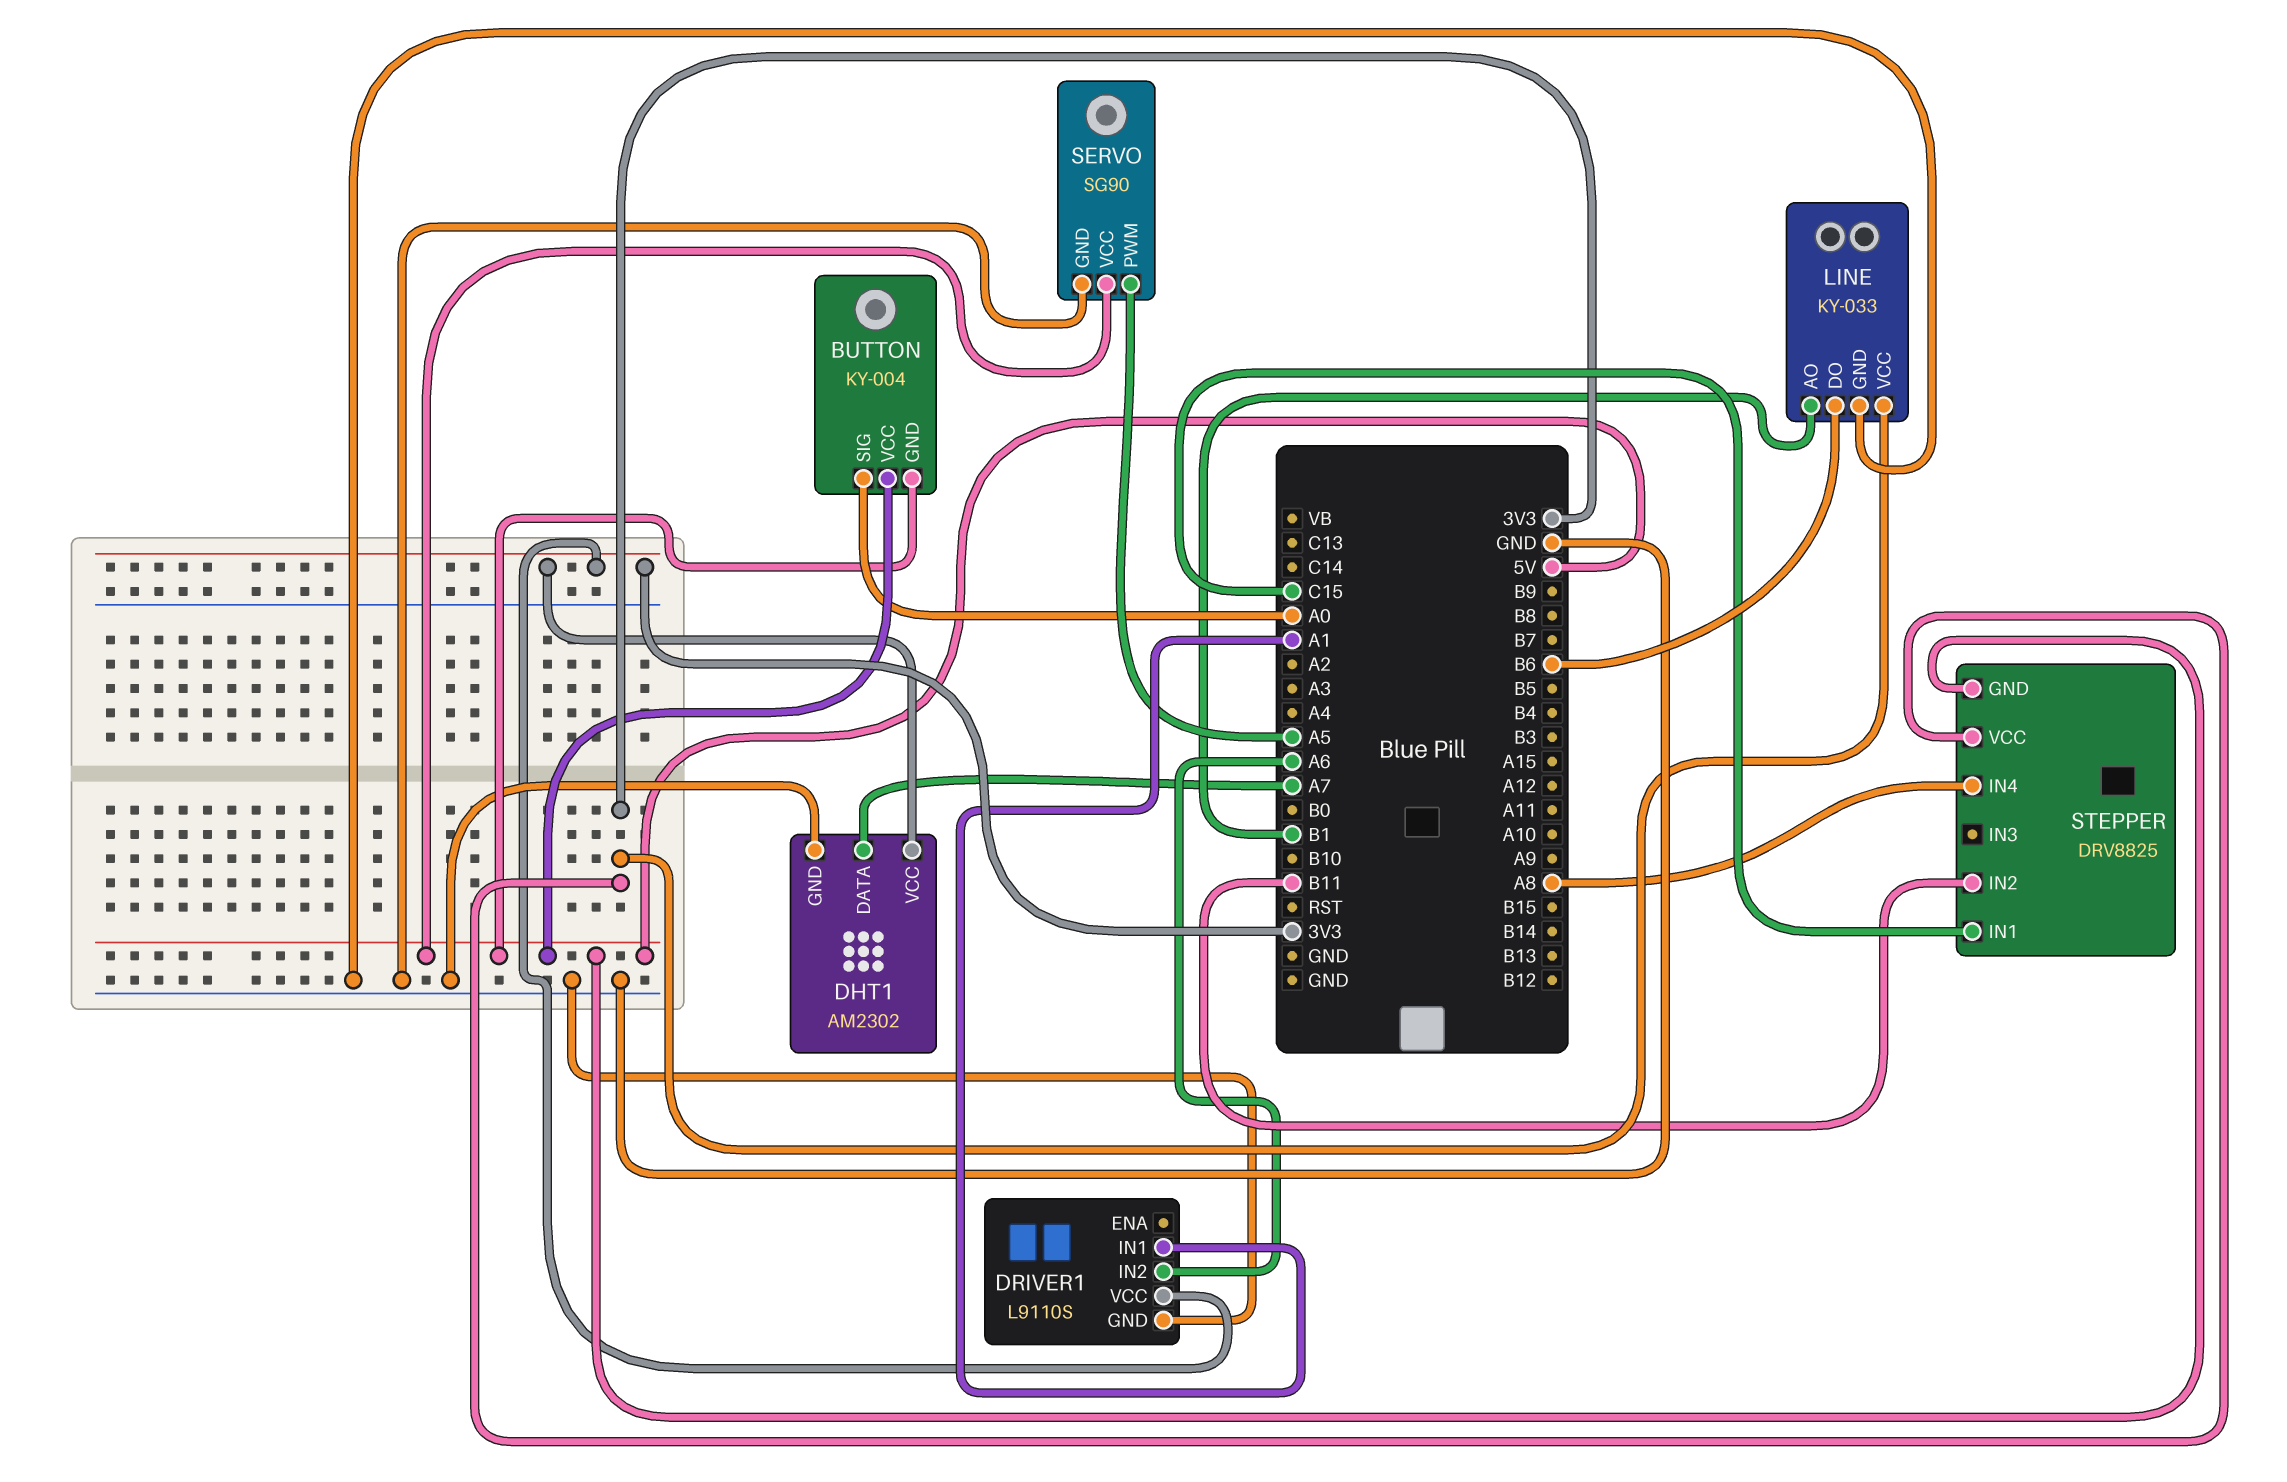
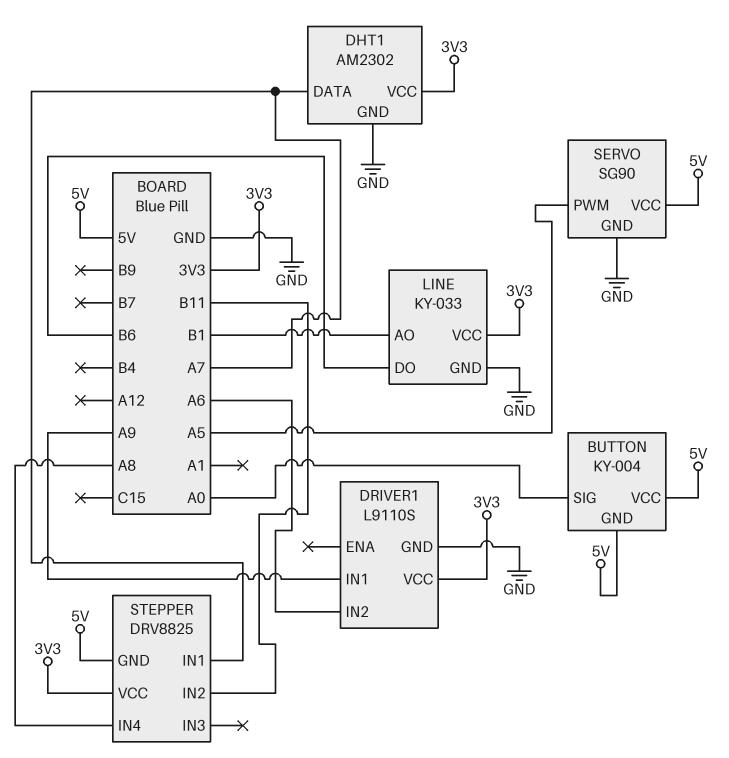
DRIVER1 pin IN1: A1 -> A9
STEPPER pin IN1: C15 -> A7

